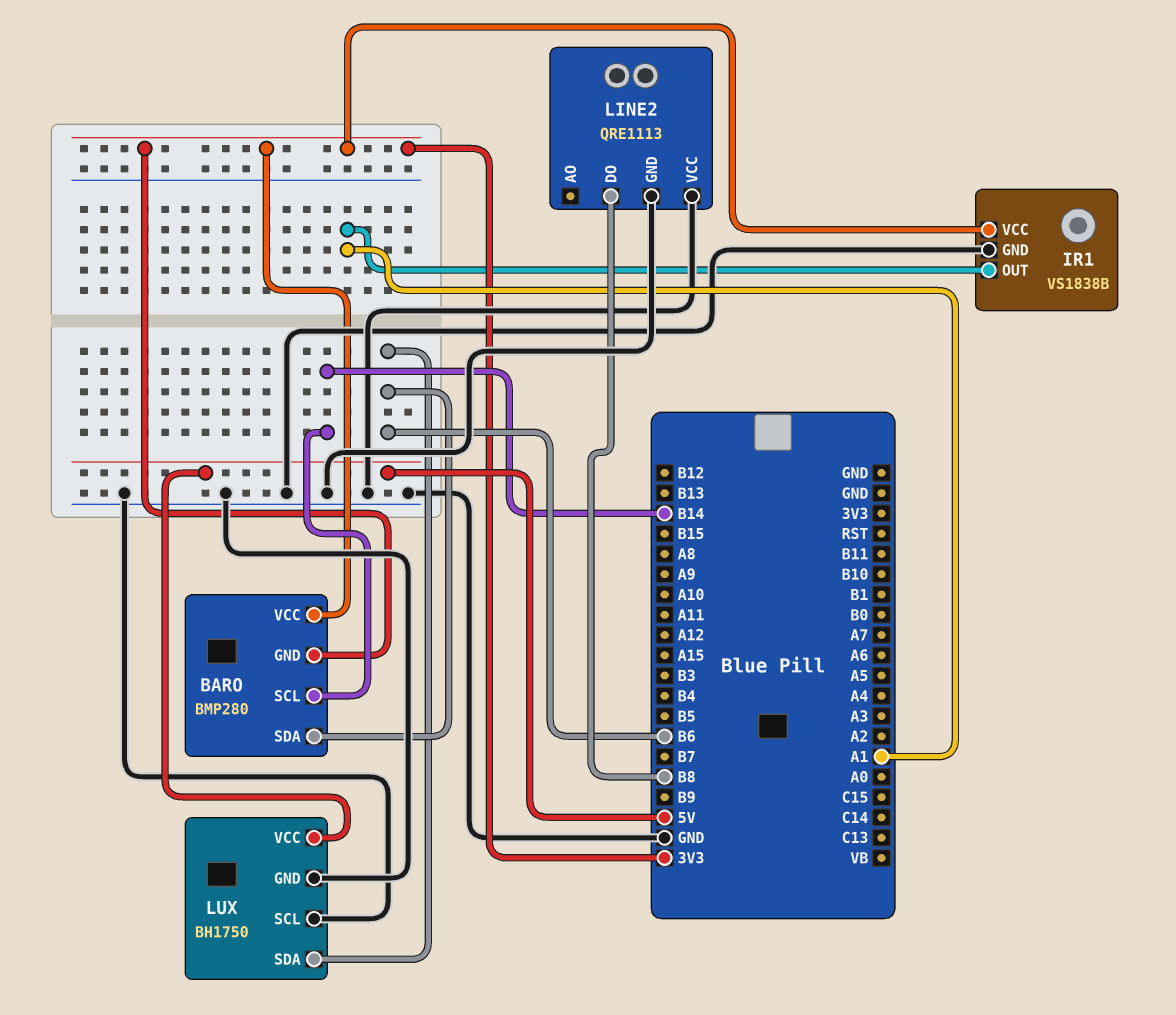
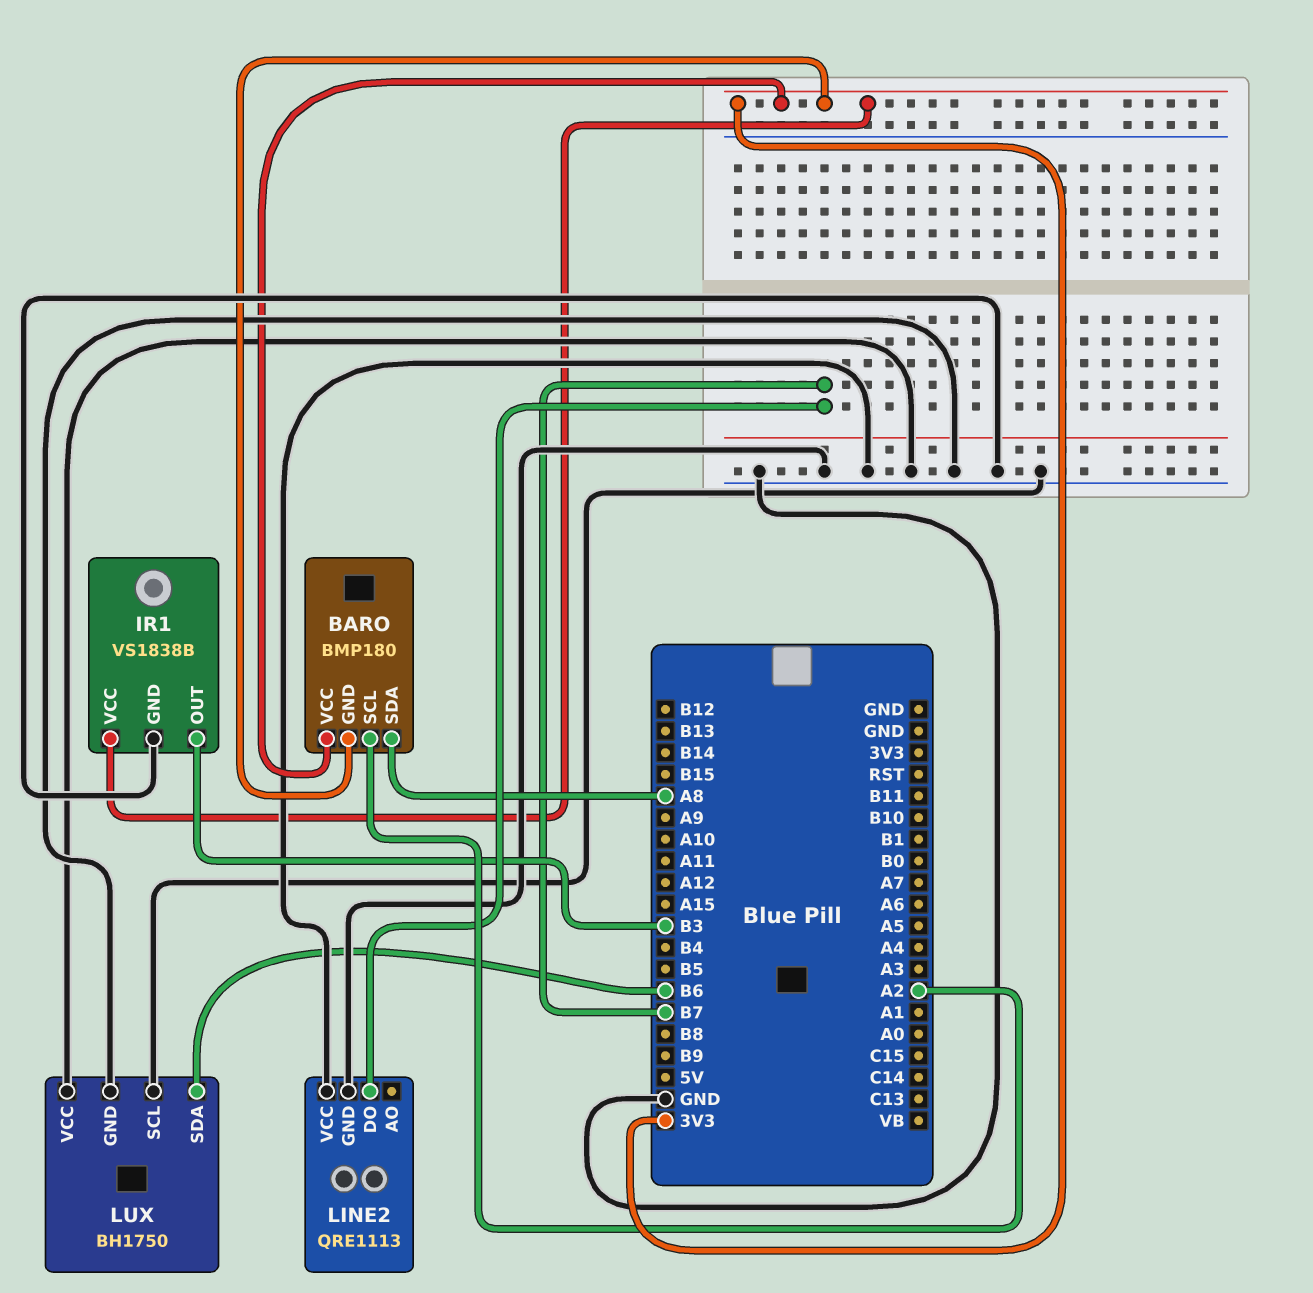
BARO: BMP280 -> BMP180
BARO pin SCL: B14 -> A2
BARO pin SDA: B6 -> A8
IR1 pin OUT: A1 -> B3
LINE2 pin DO: B8 -> B7
LUX pin VCC: 5V -> GND

